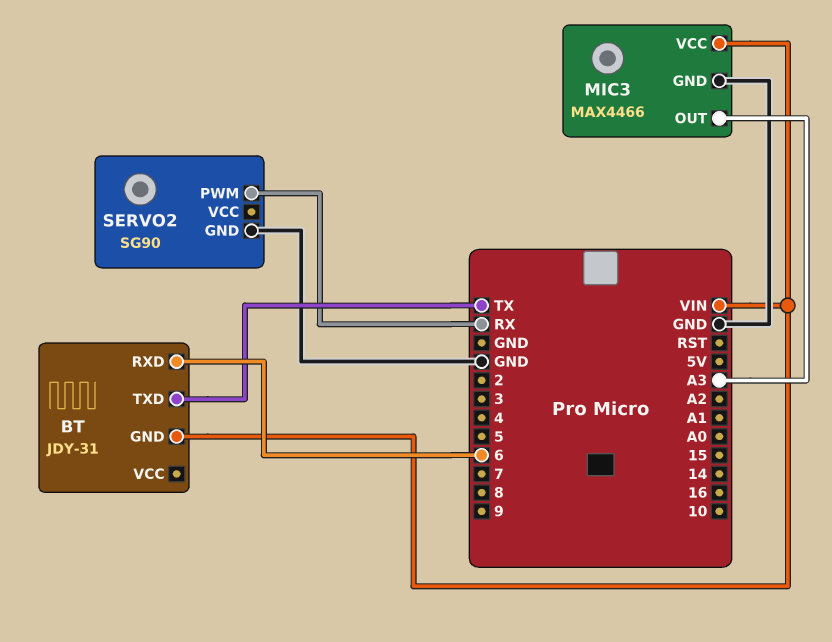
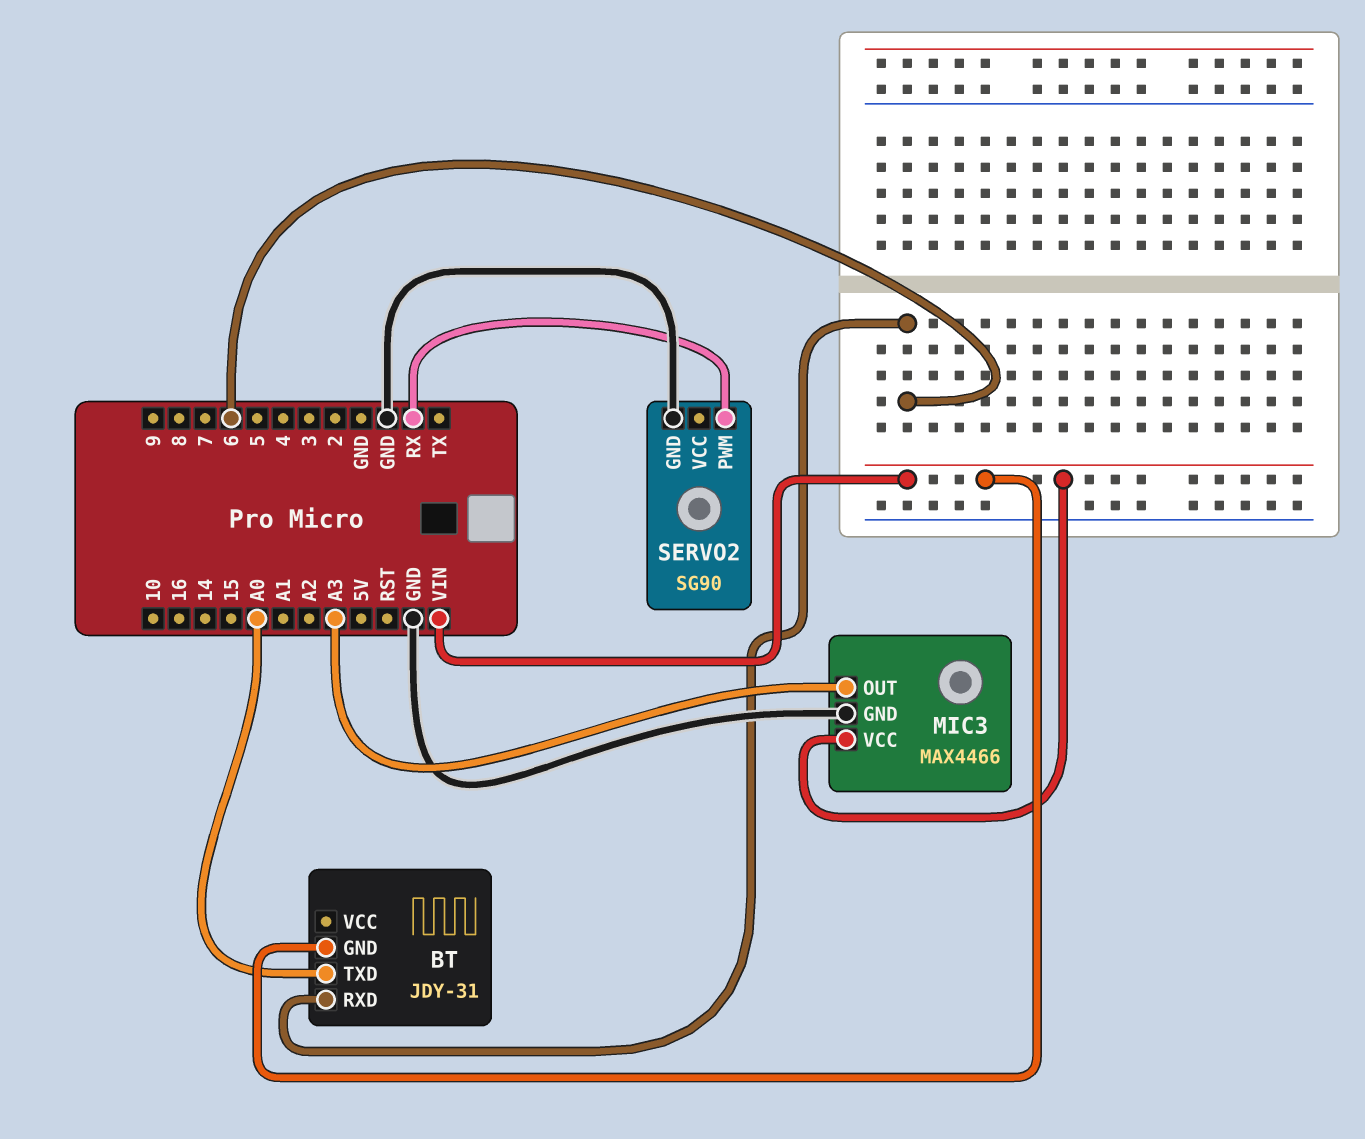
BT pin TXD: TX -> A0

